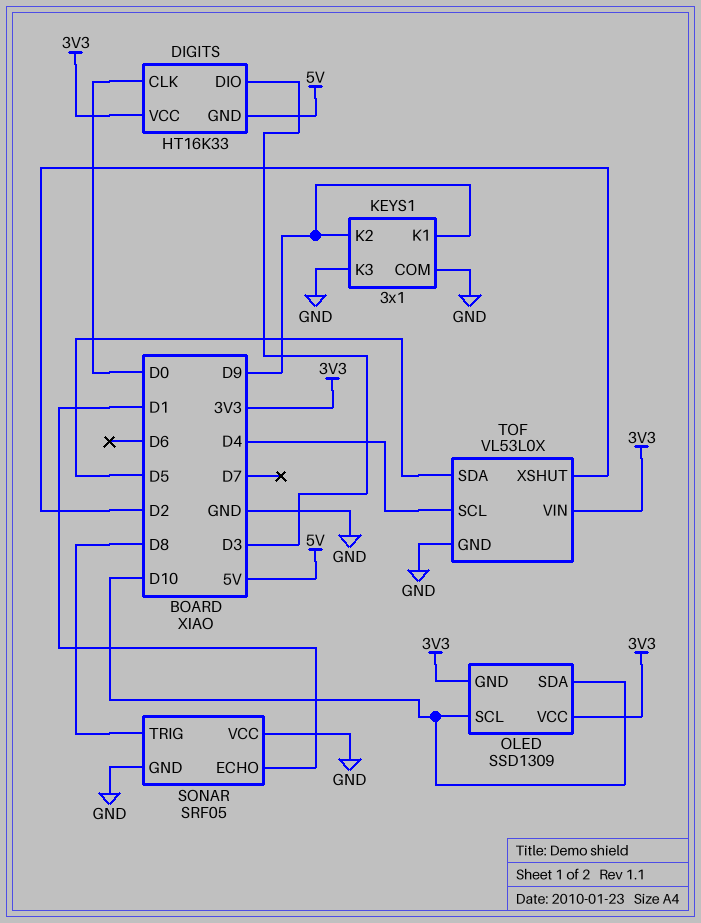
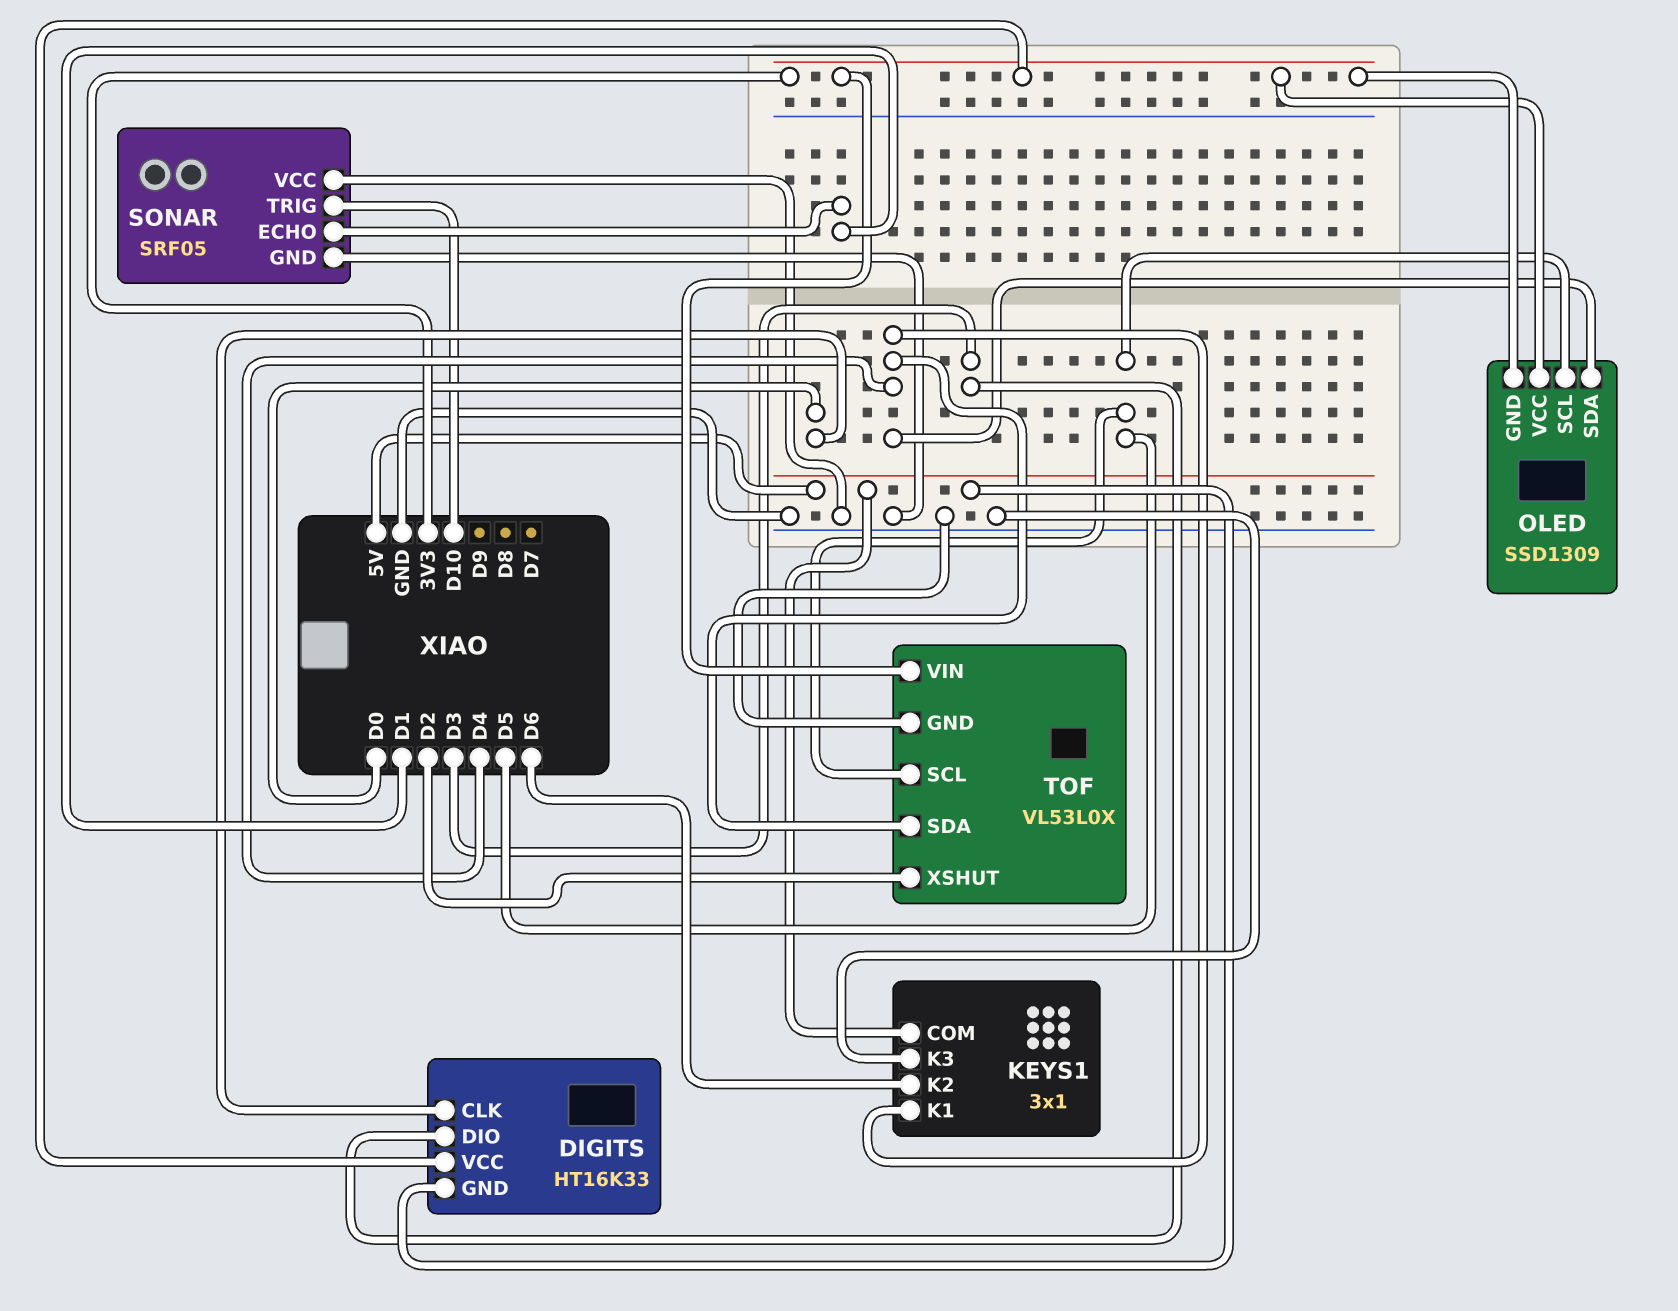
KEYS1 pin COM: GND -> 5V
KEYS1 pin K1: D9 -> D4
KEYS1 pin K2: D9 -> D6
OLED pin SCL: D10 -> D5
OLED pin SDA: D10 -> D4
SONAR pin TRIG: D8 -> D10
TOF pin SCL: D4 -> D5
TOF pin SDA: D5 -> D4

